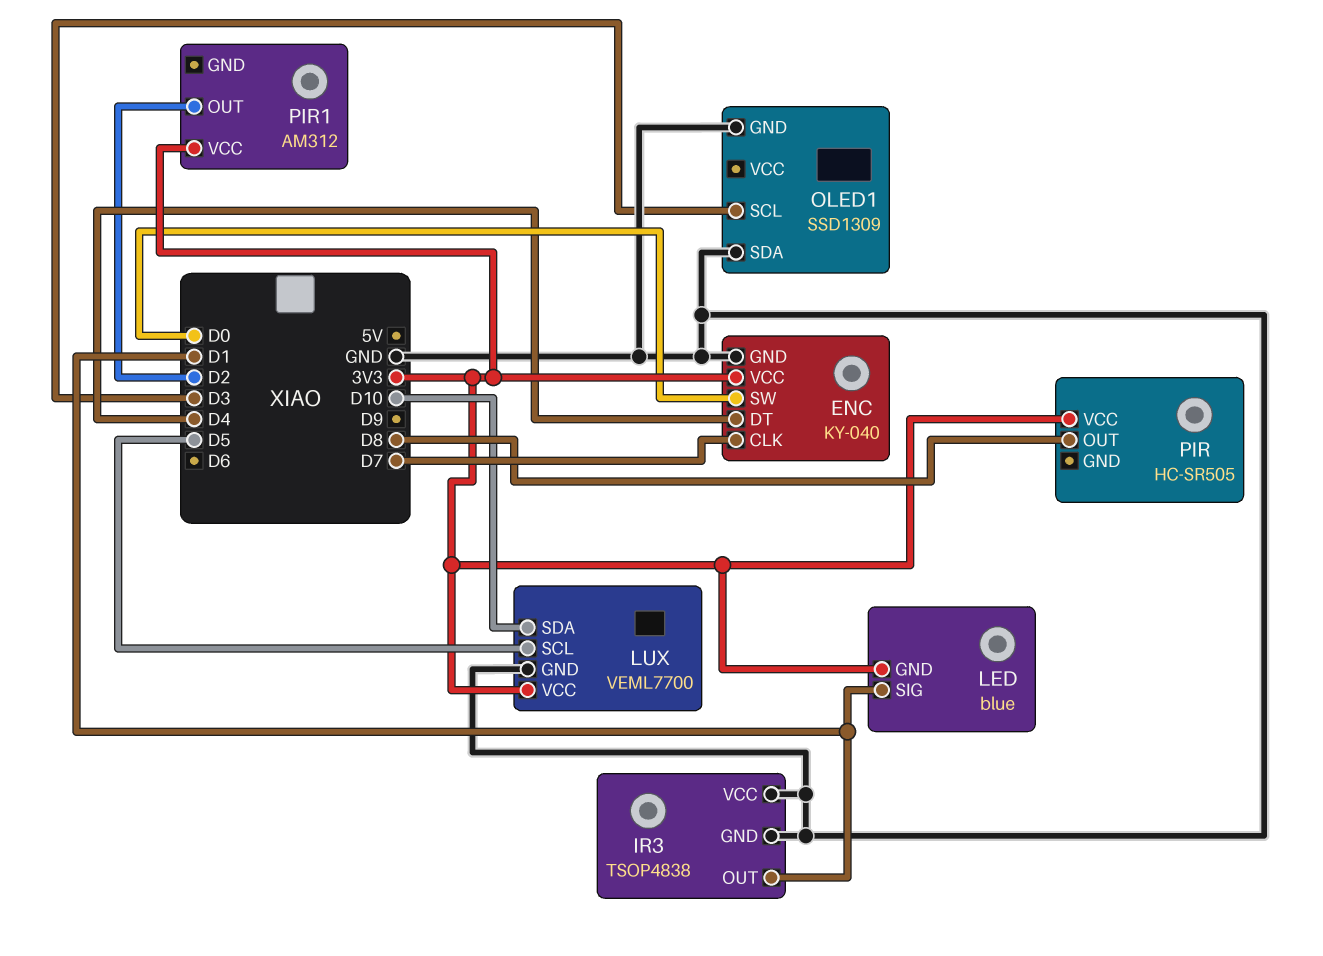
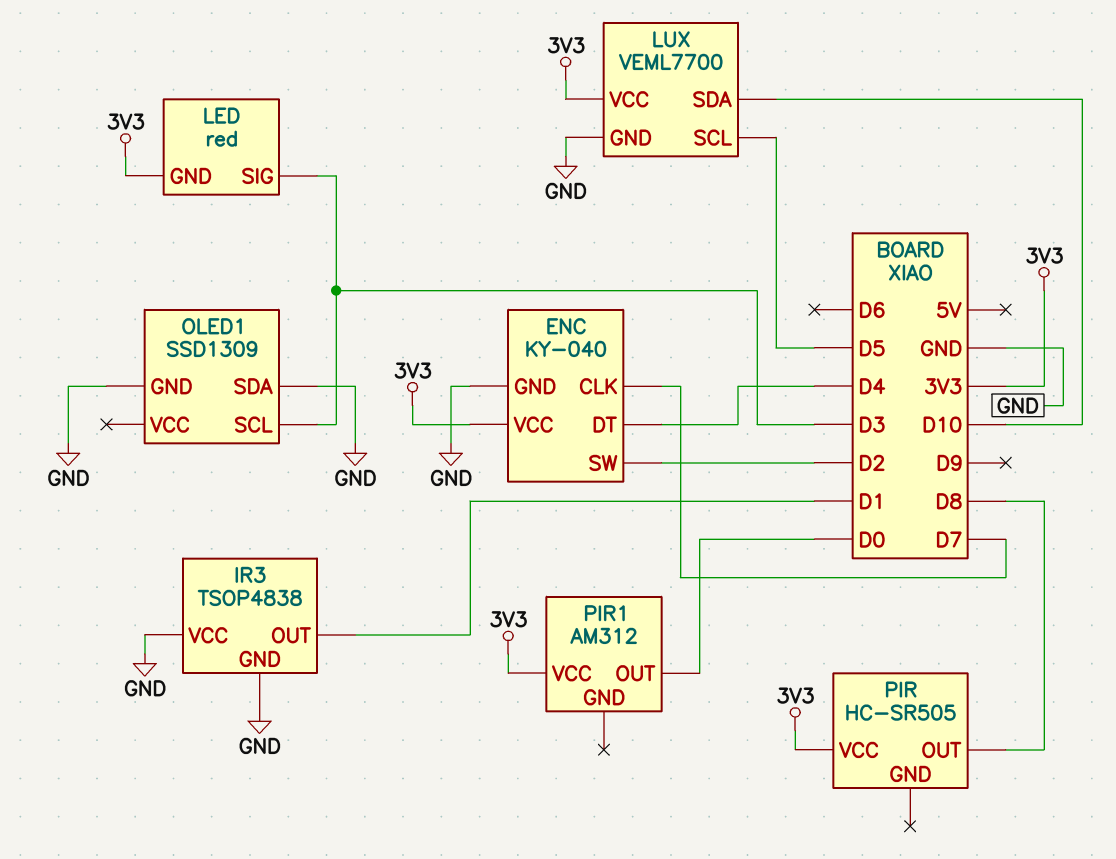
ENC pin SW: D0 -> D2
LED: blue -> red
LED pin SIG: D1 -> D3
PIR1 pin OUT: D2 -> D0

